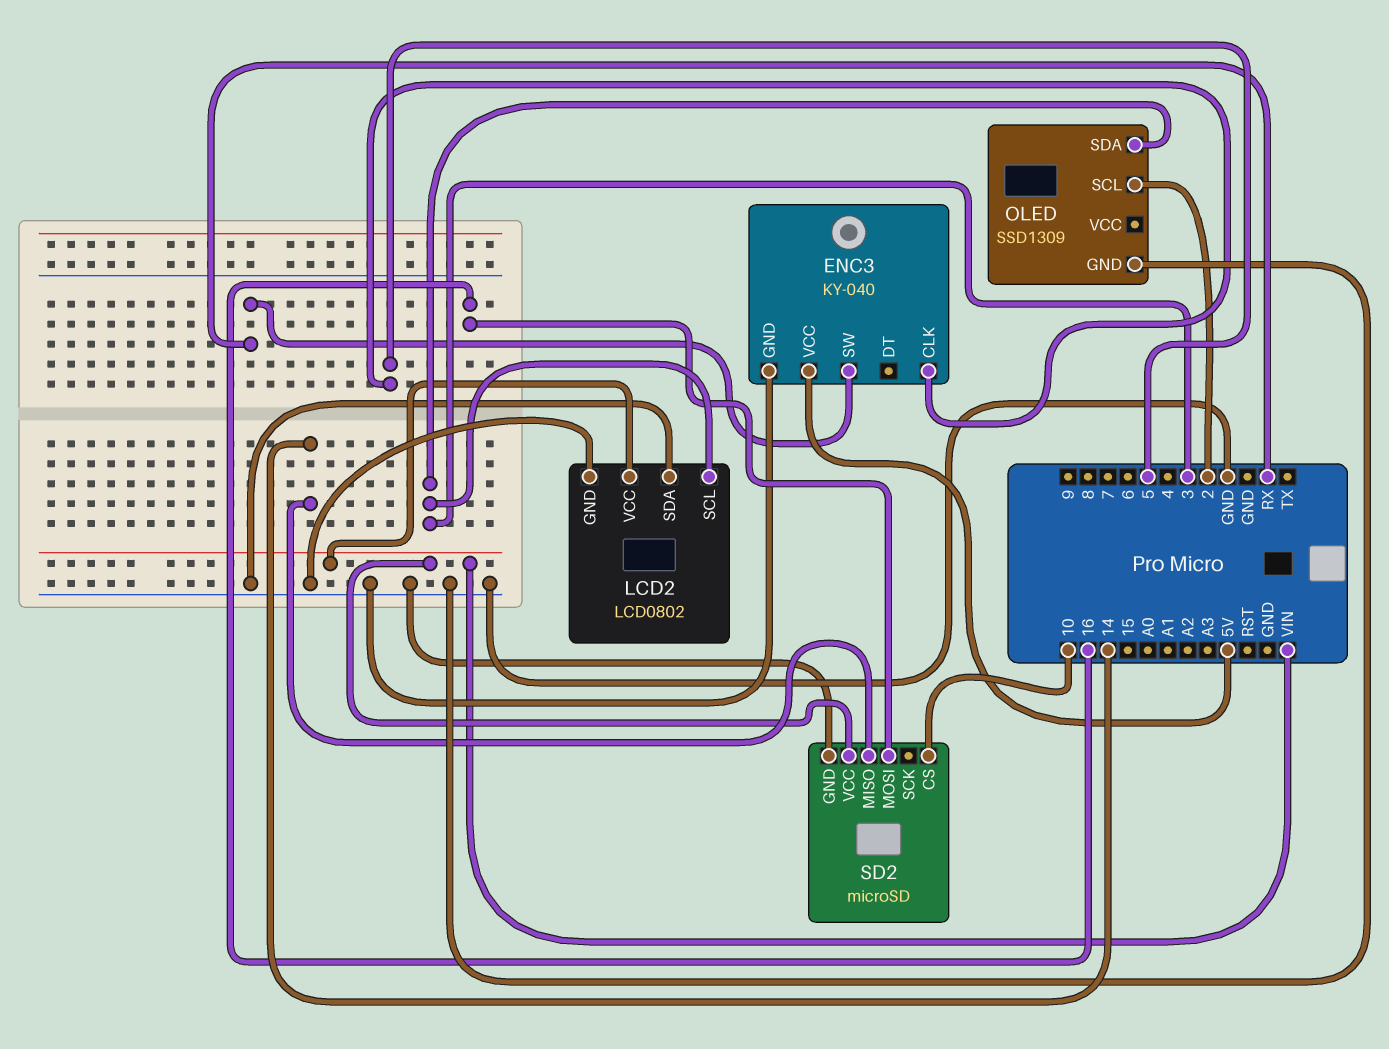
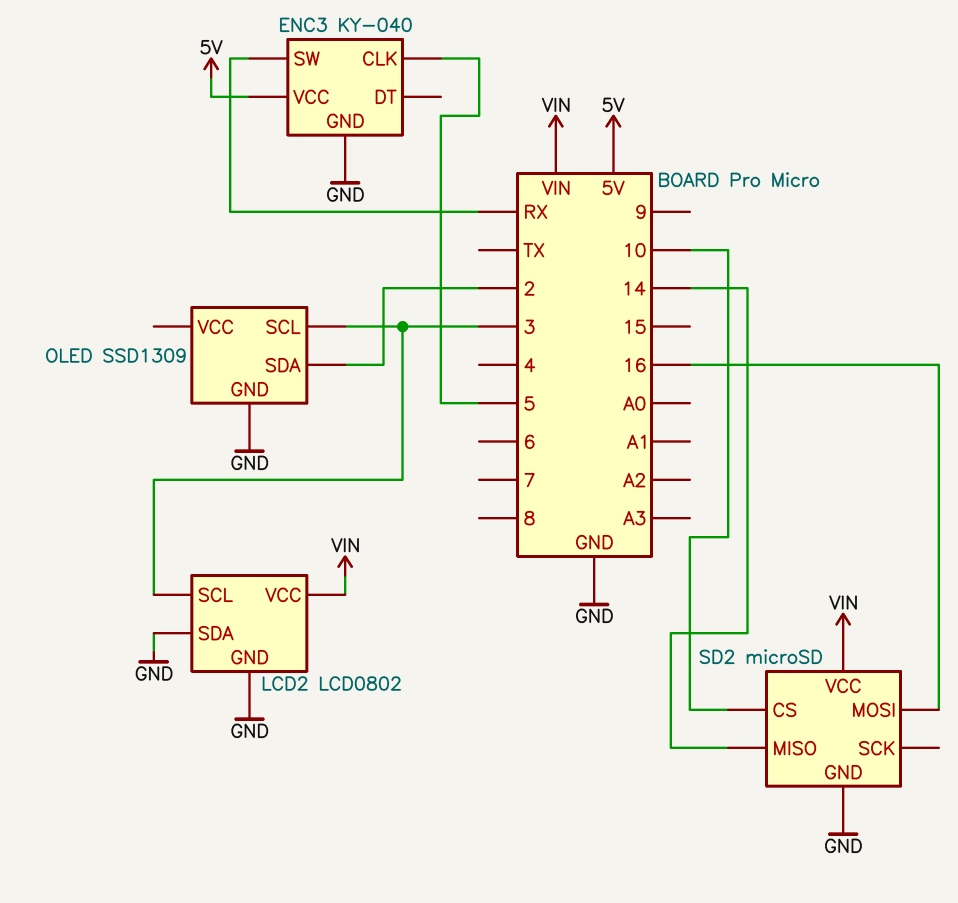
OLED pin SCL: 2 -> 3
OLED pin SDA: 3 -> 2

